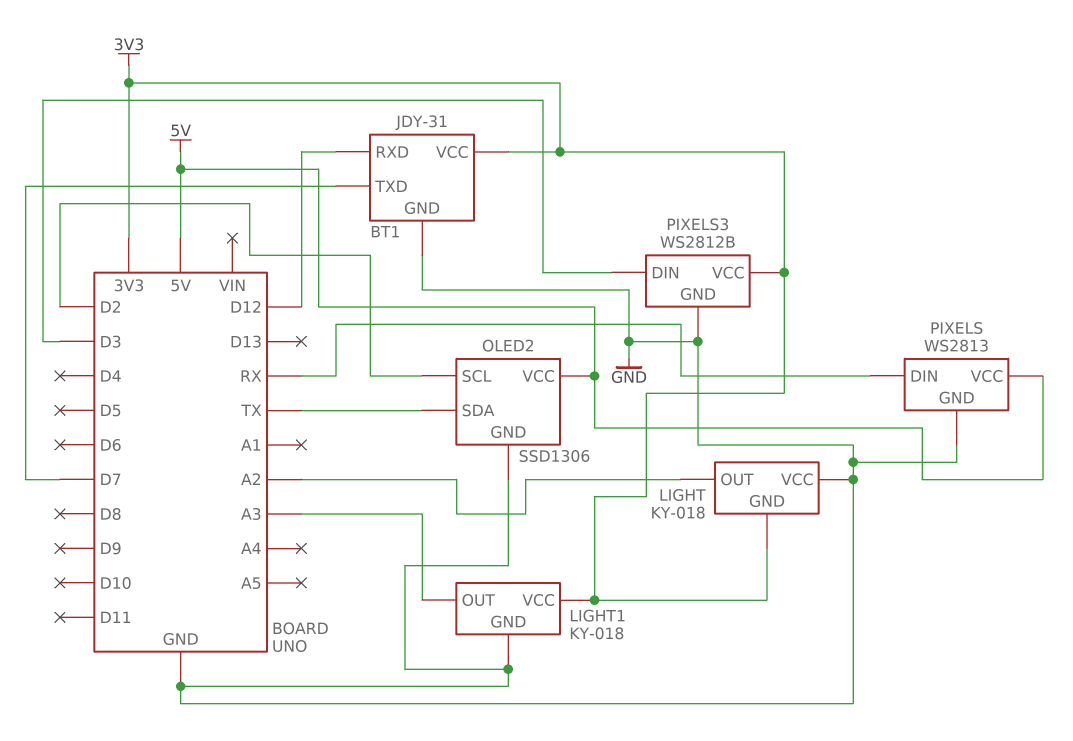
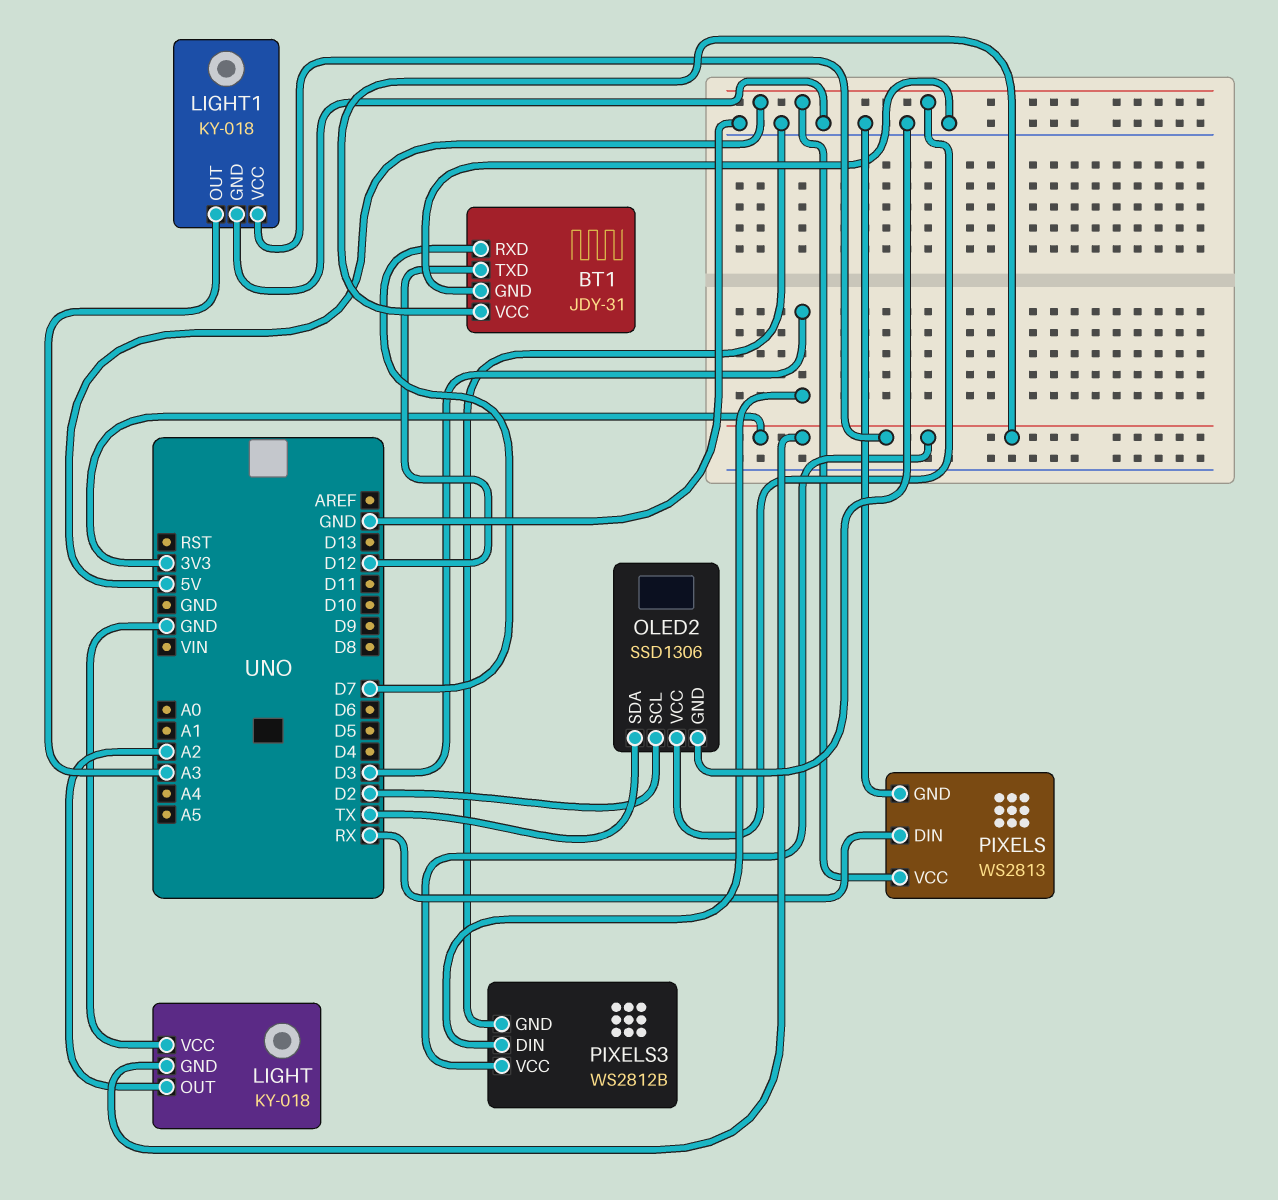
BT1 pin RXD: D12 -> D7
BT1 pin TXD: D7 -> D12

